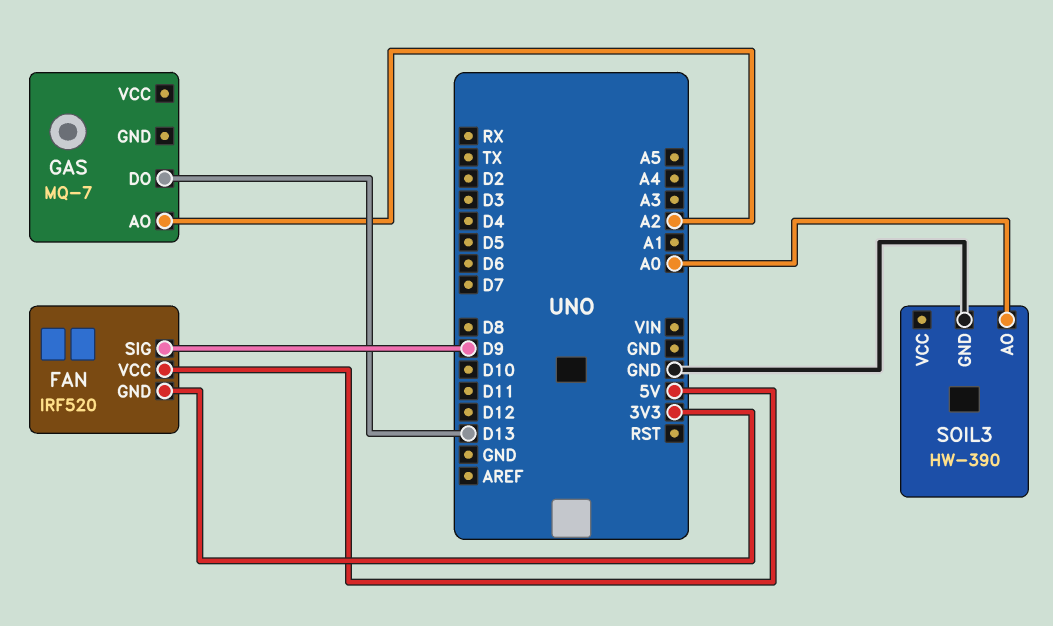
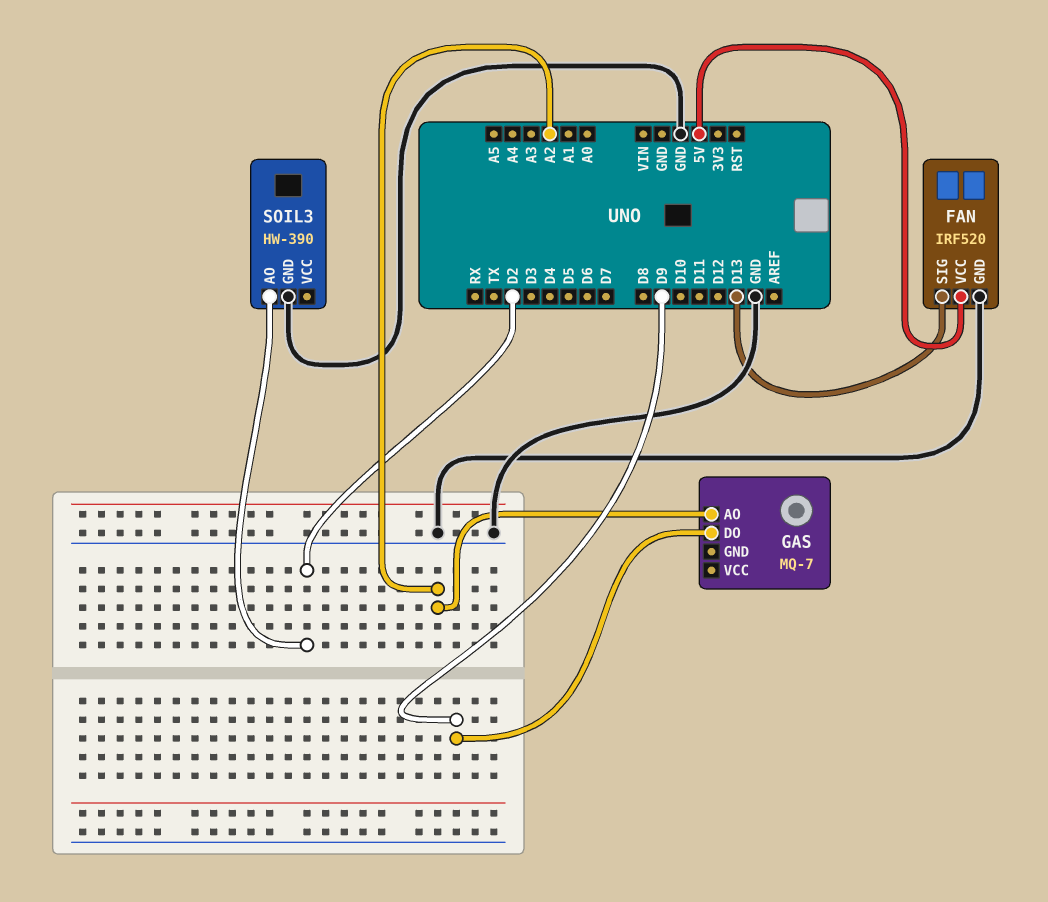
FAN pin GND: 3V3 -> GND
FAN pin SIG: D9 -> D13
GAS pin DO: D13 -> D9
SOIL3 pin AO: A0 -> D2

